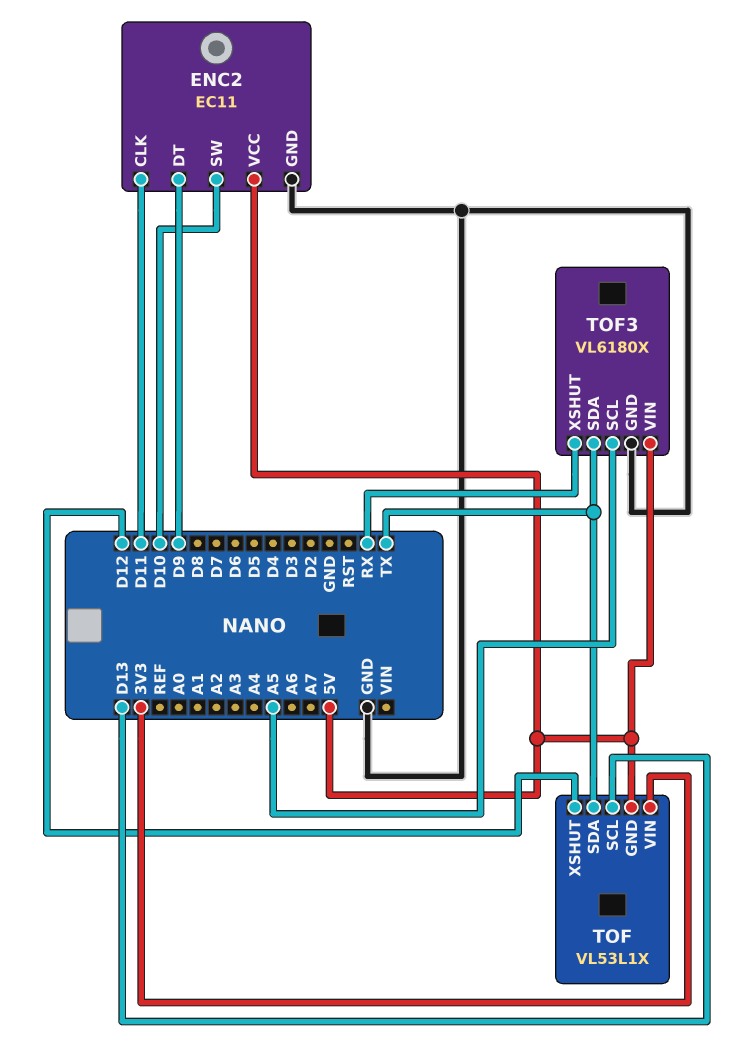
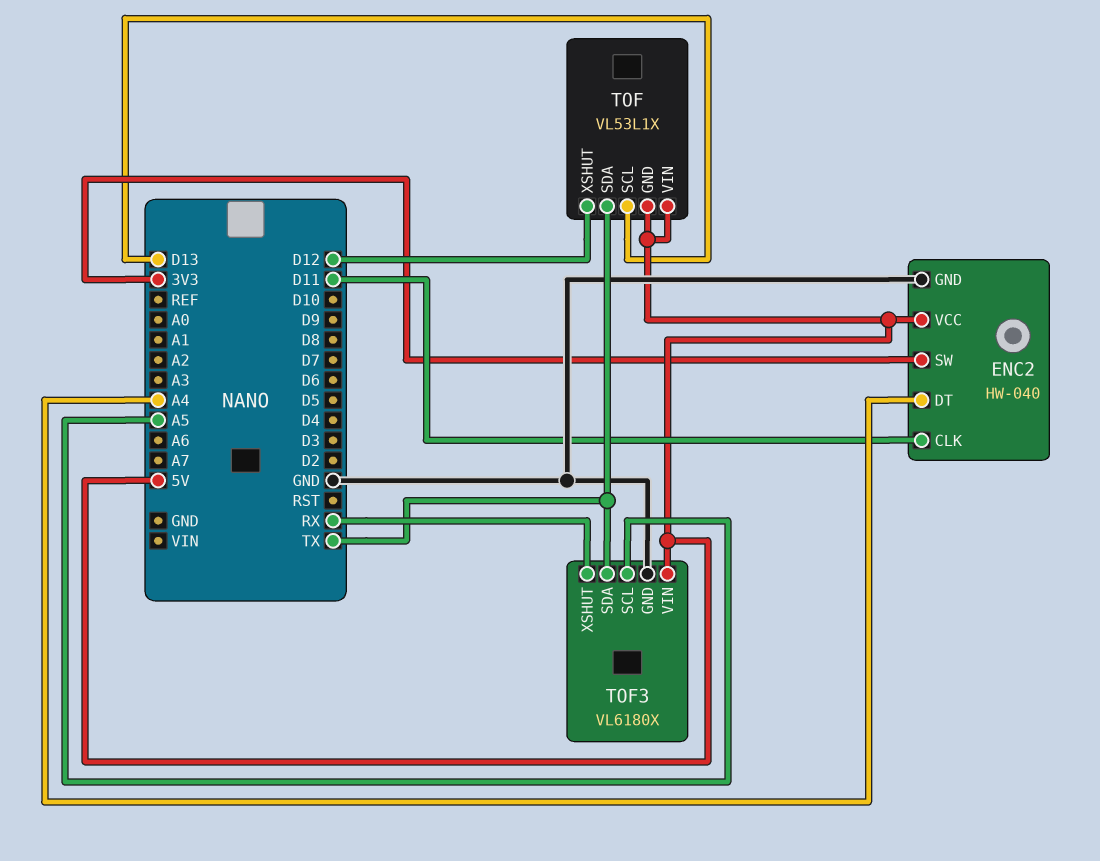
ENC2: EC11 -> HW-040
ENC2 pin DT: D9 -> A4
ENC2 pin SW: D10 -> 3V3
TOF pin VIN: 3V3 -> 5V

